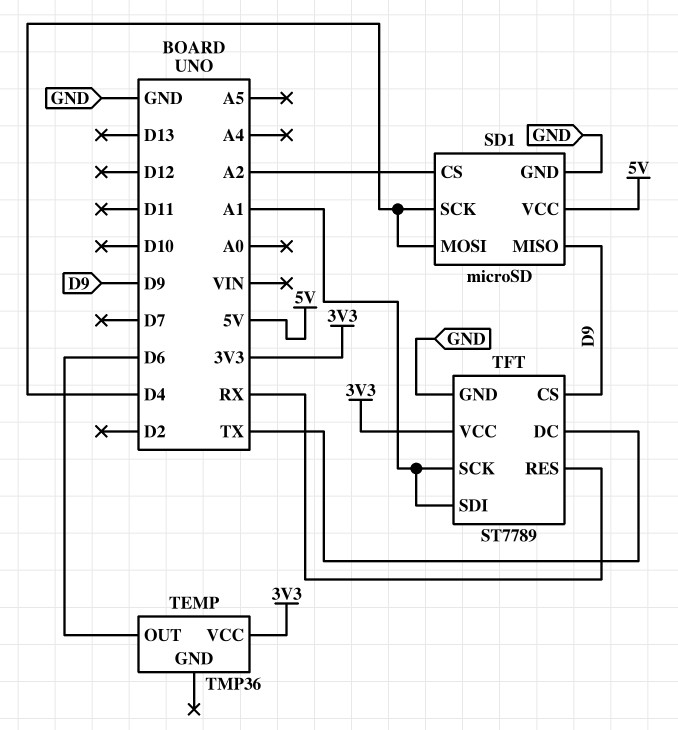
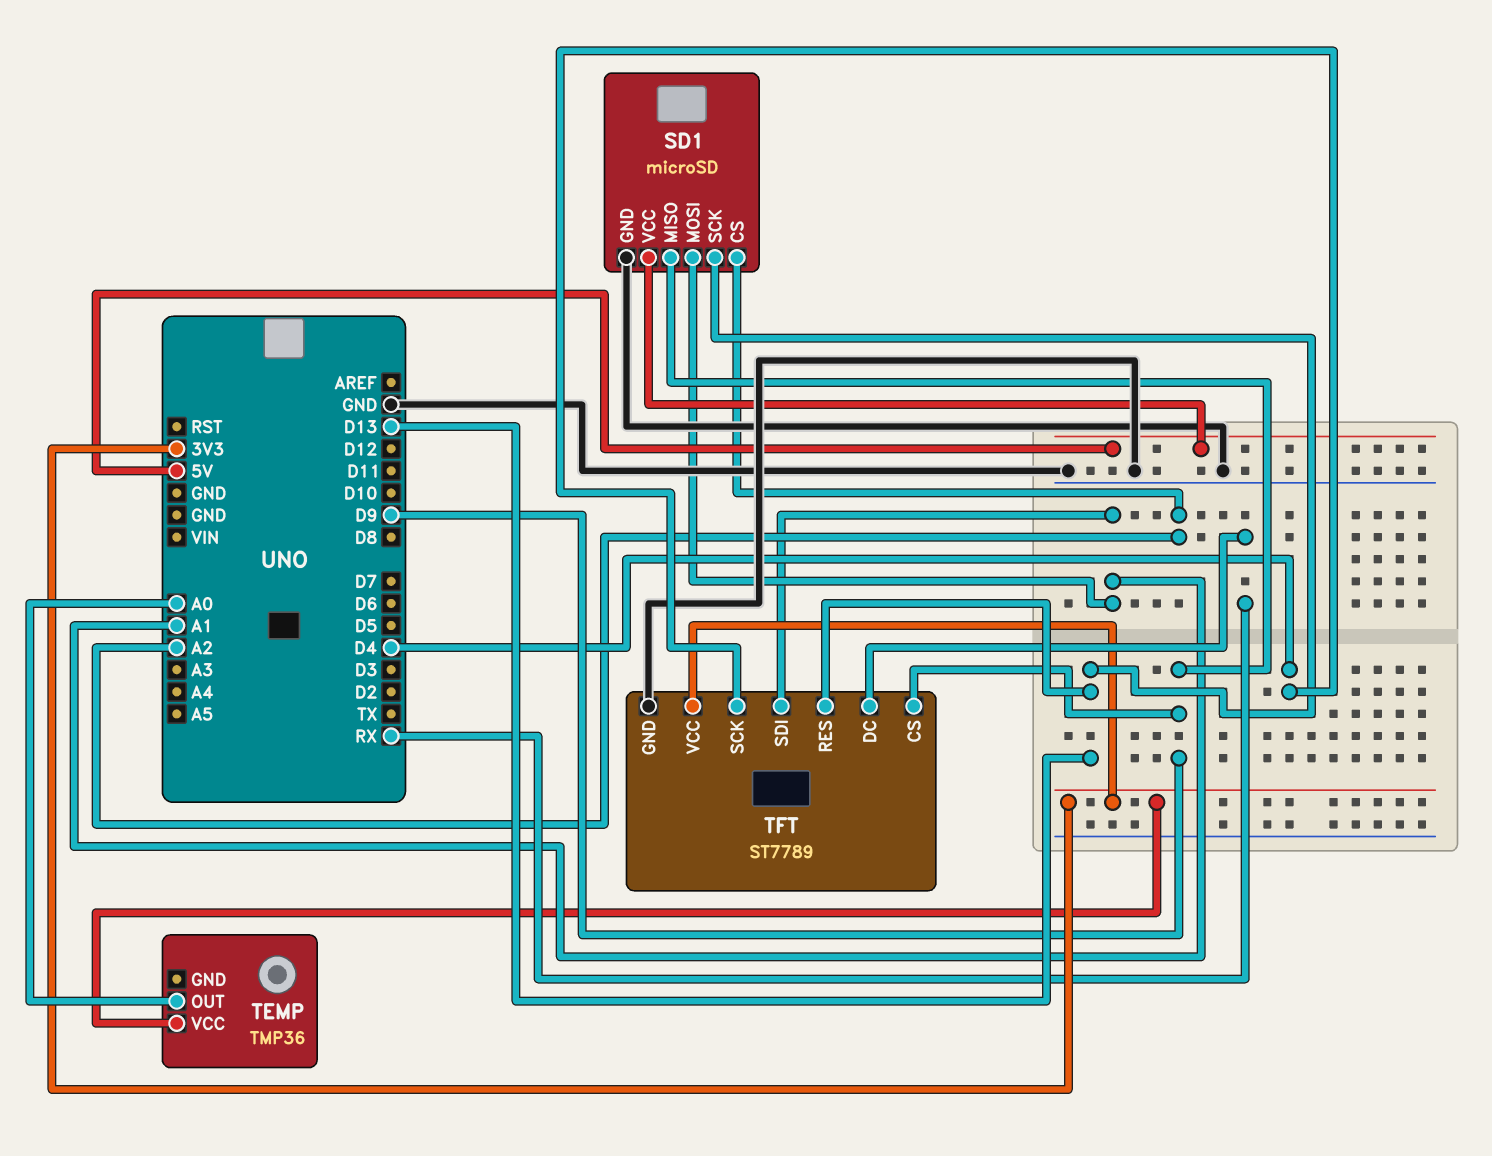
SD1 pin MOSI: D4 -> A1
SD1 pin SCK: D4 -> D13
TEMP pin OUT: D6 -> A0
TFT pin DC: TX -> RX
TFT pin RES: RX -> D13
TFT pin SCK: A1 -> D4

